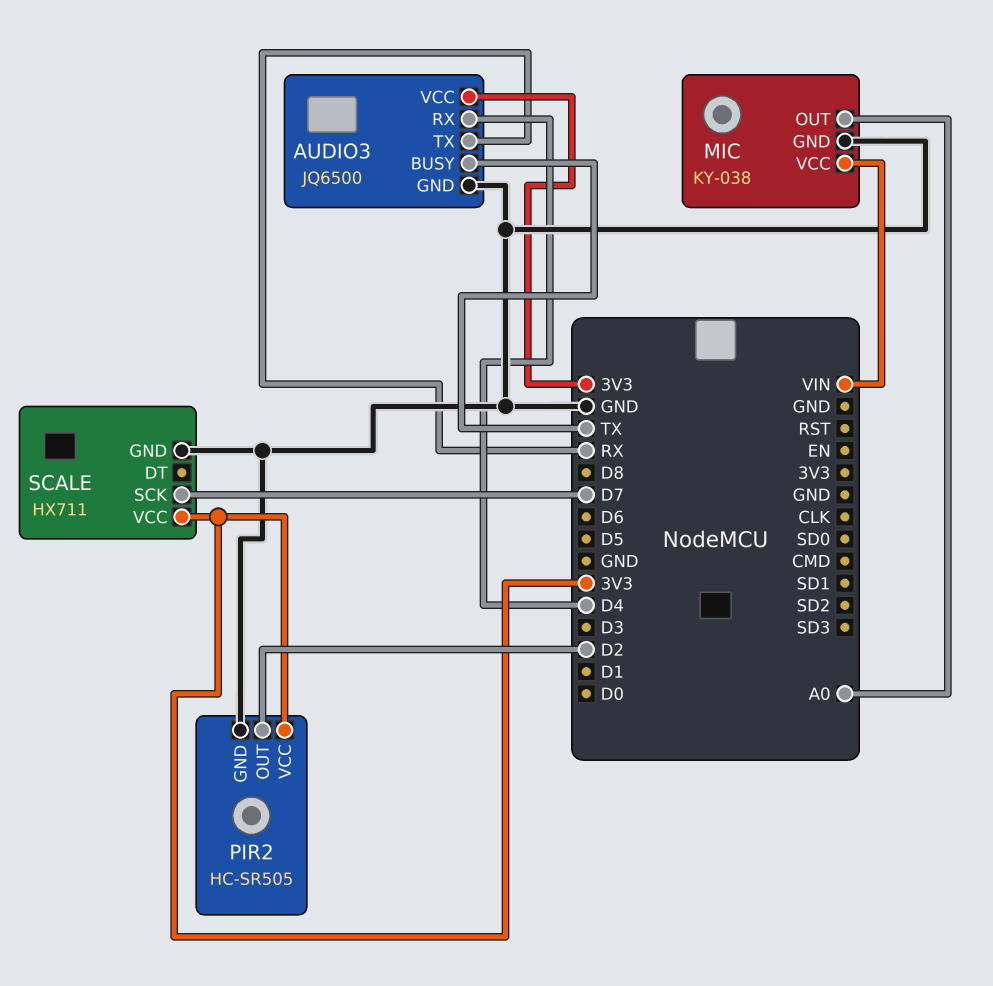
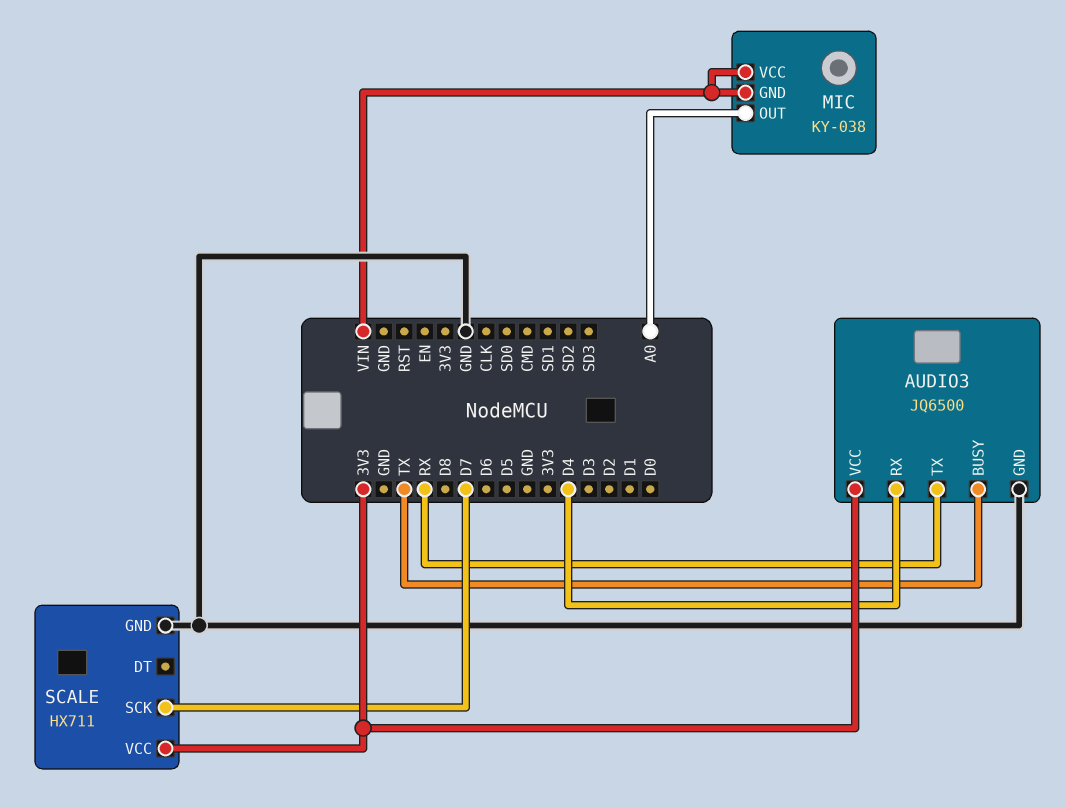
MIC pin GND: GND -> VIN
PIR2: HC-SR505 -> none
PIR2 pin GND: GND -> none
PIR2 pin OUT: D2 -> none
PIR2 pin VCC: 3V3 -> none

